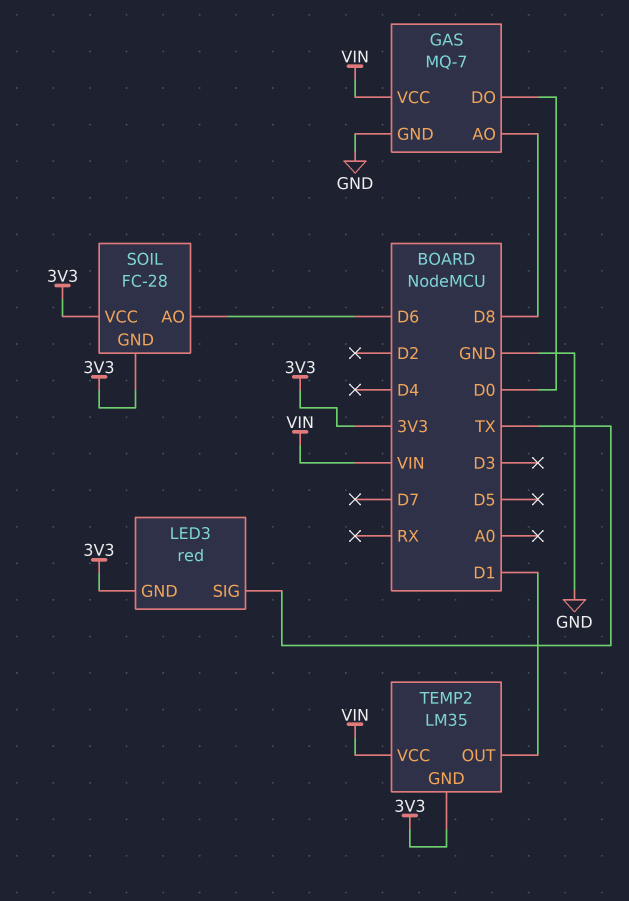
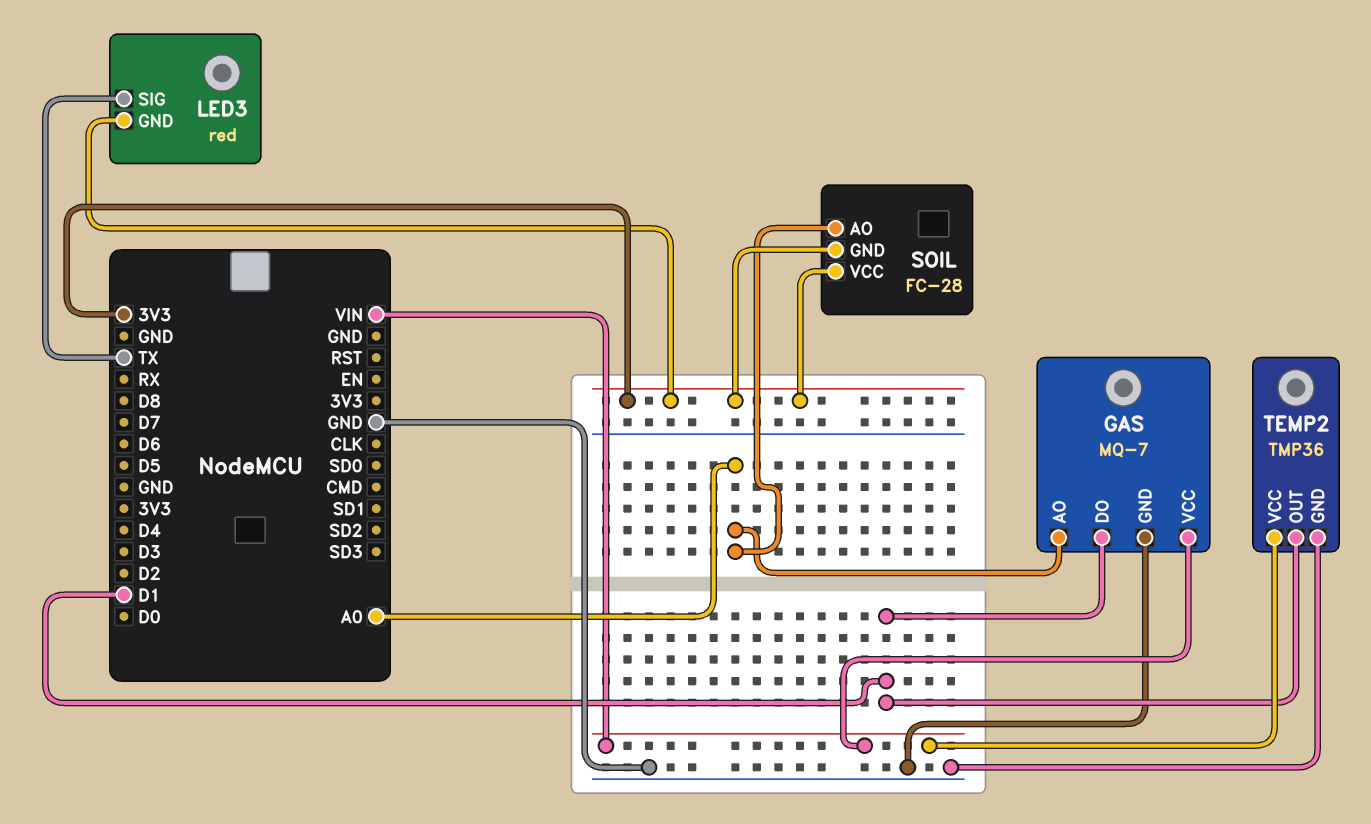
GAS pin AO: D8 -> A0
GAS pin DO: D0 -> D1
SOIL pin AO: D6 -> A0
TEMP2: LM35 -> TMP36
TEMP2 pin GND: 3V3 -> GND

